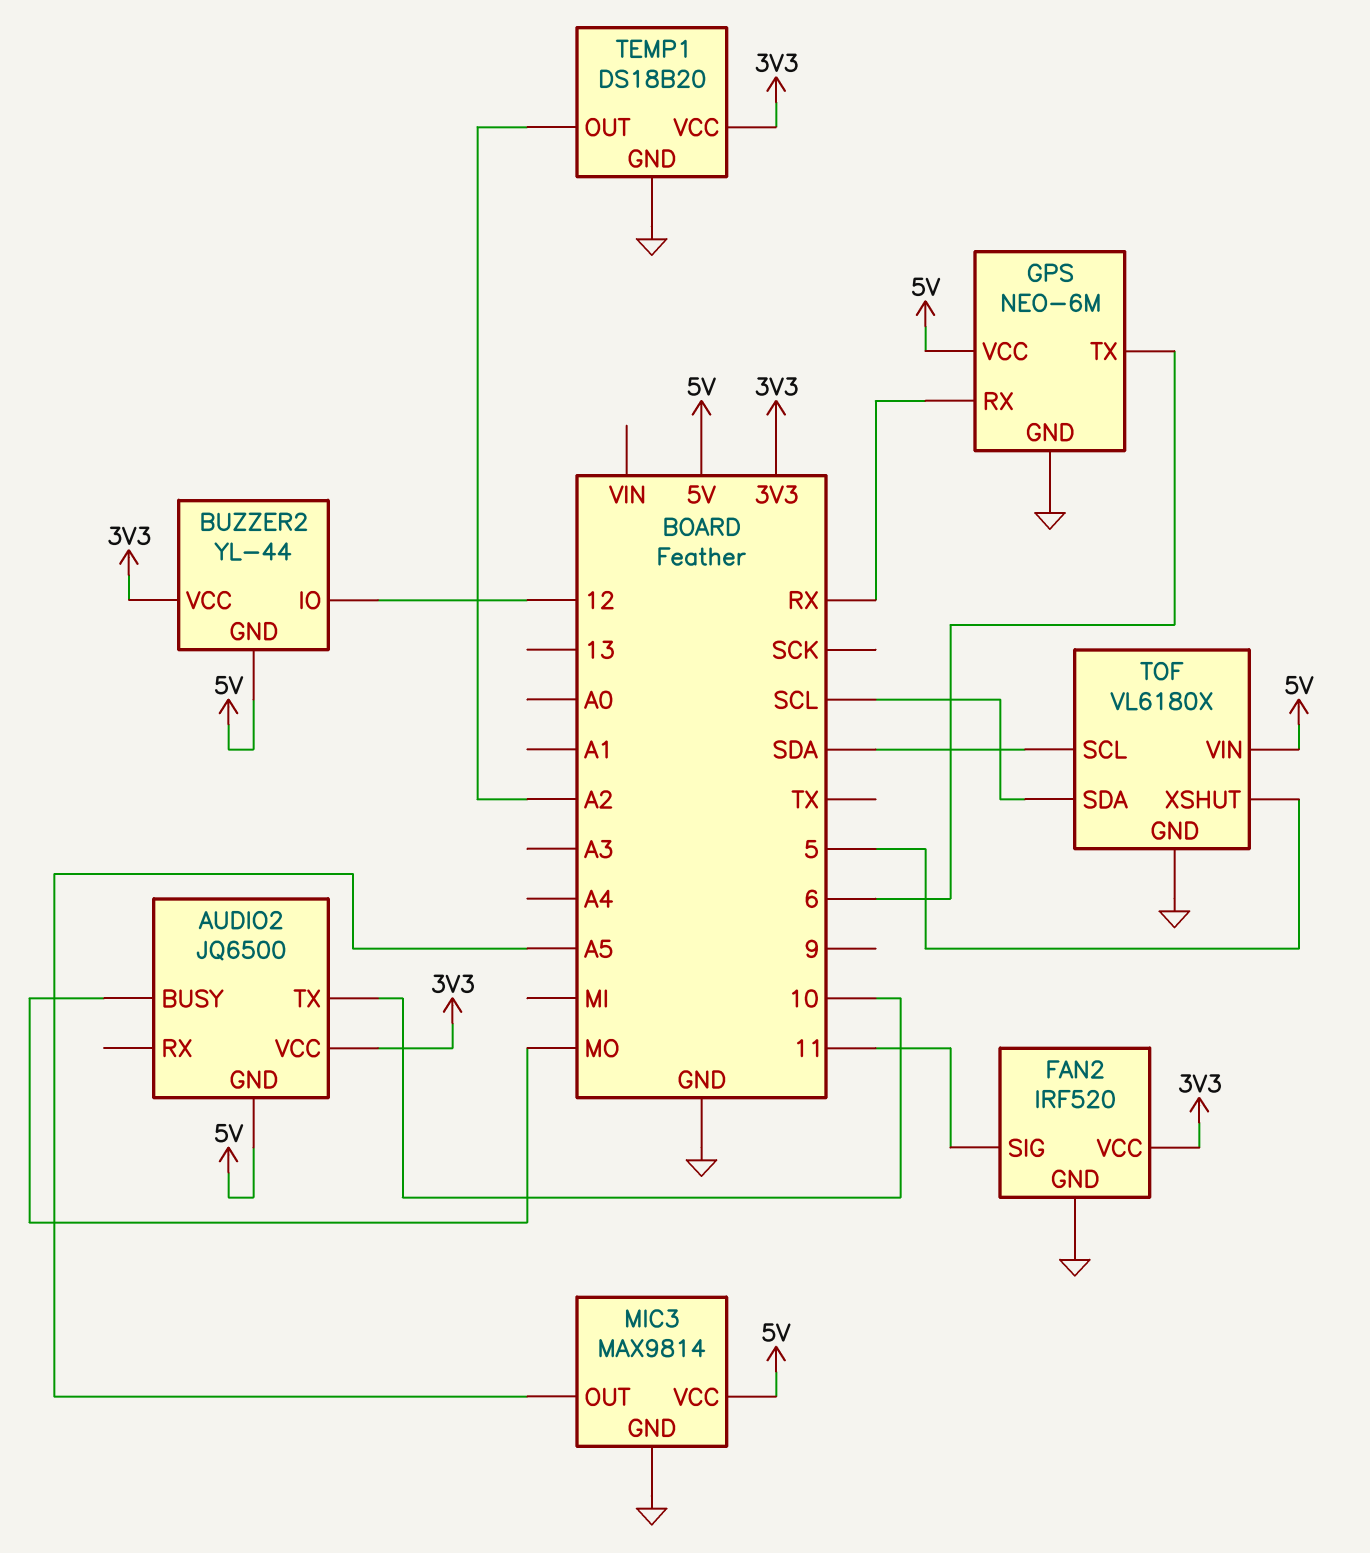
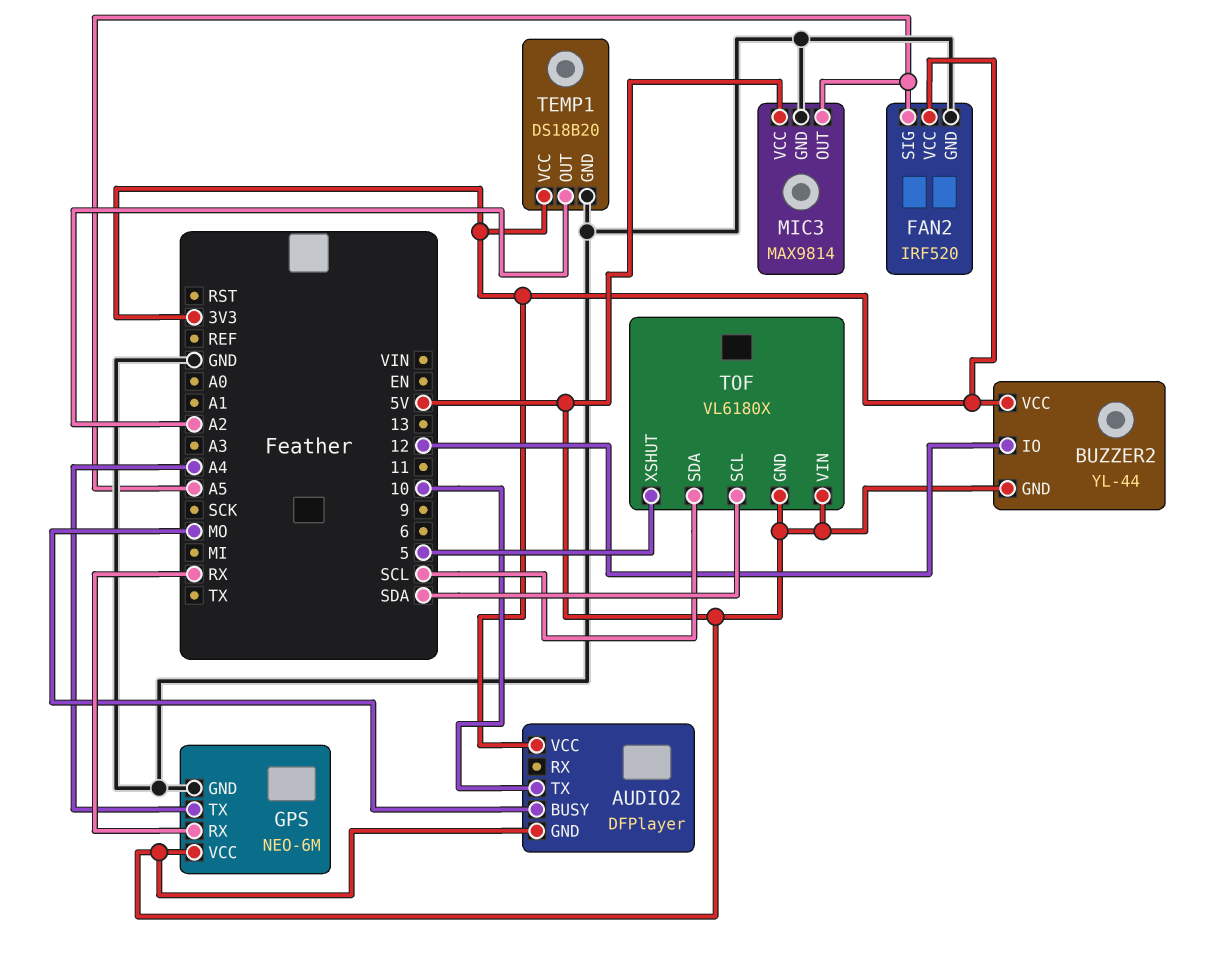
AUDIO2: JQ6500 -> DFPlayer
FAN2 pin SIG: 11 -> A5
GPS pin TX: 6 -> A4
TOF pin GND: GND -> 5V

